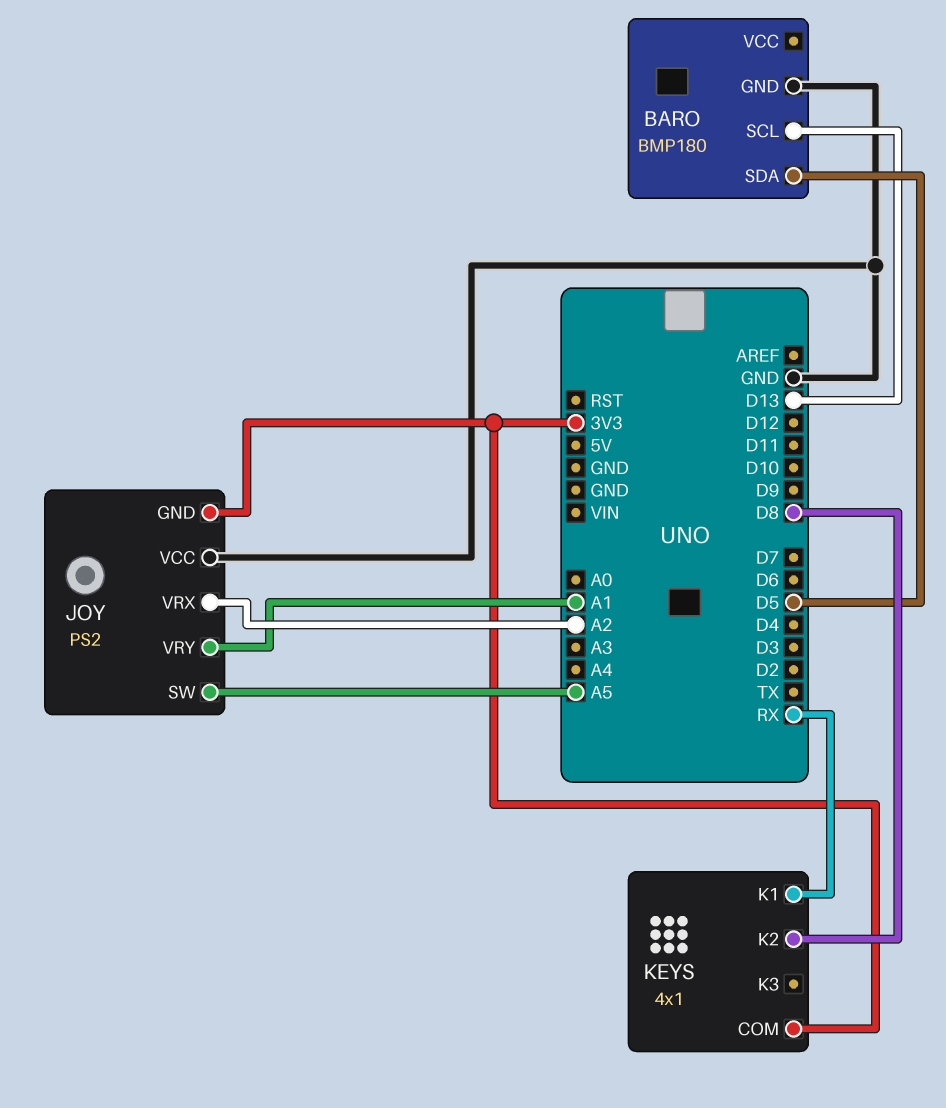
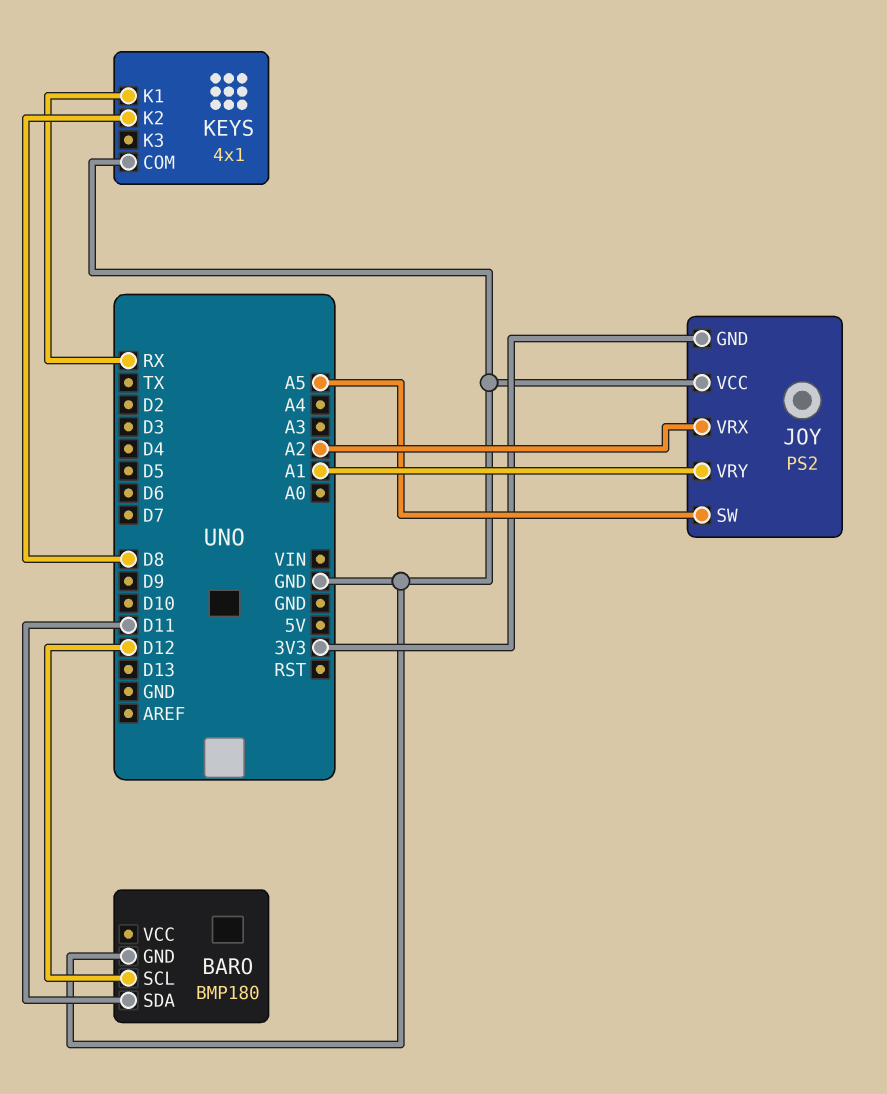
BARO pin SCL: D13 -> D12
BARO pin SDA: D5 -> D11
KEYS pin COM: 3V3 -> GND

